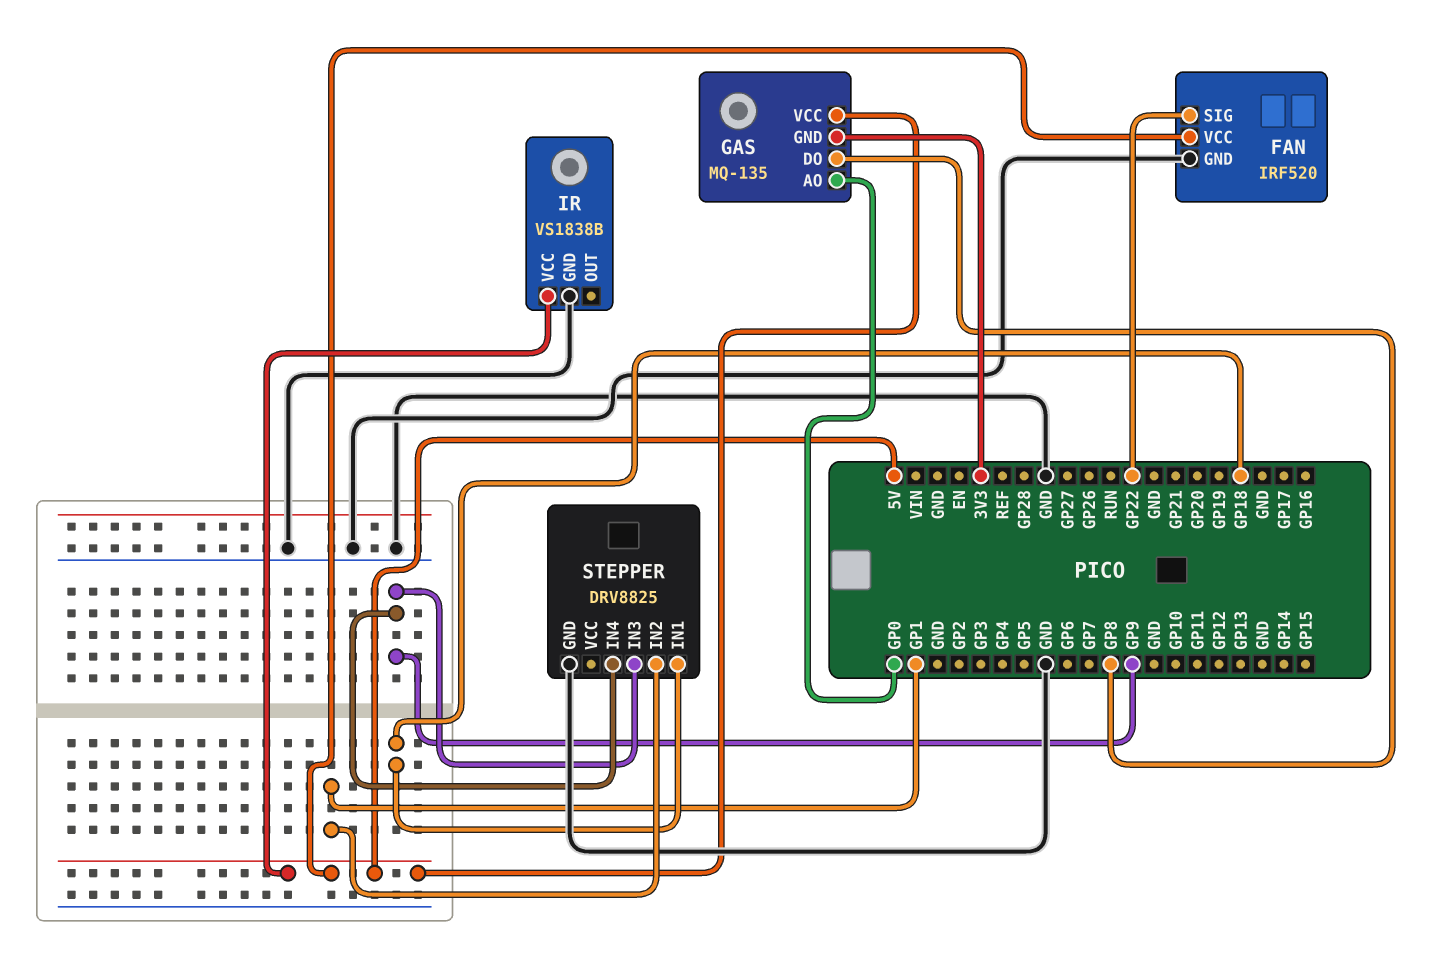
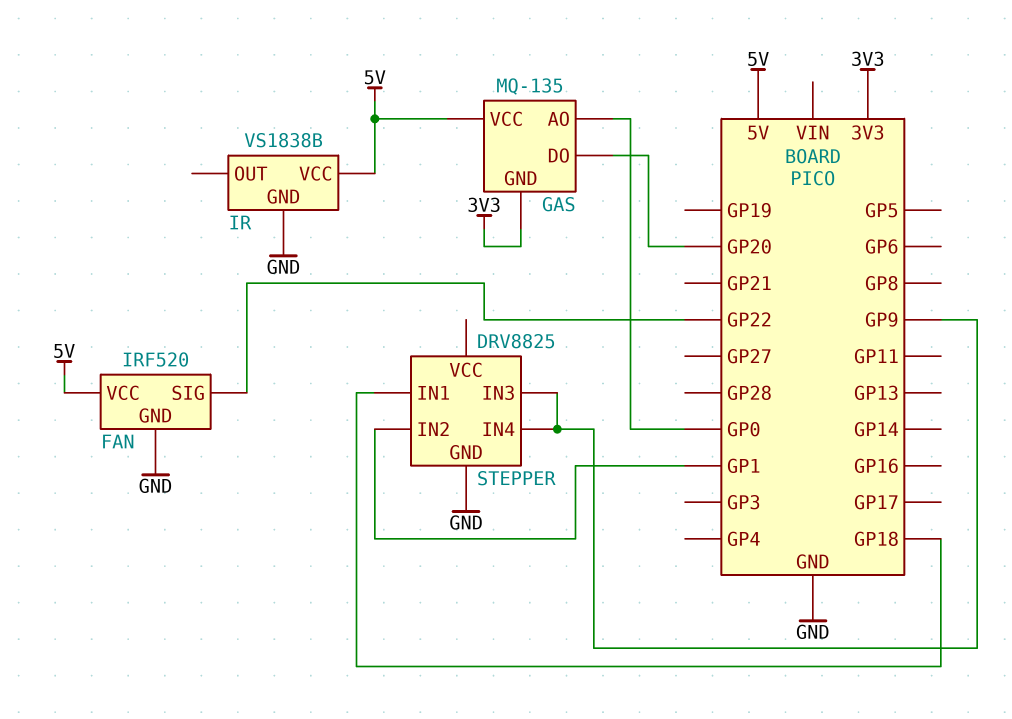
GAS pin DO: GP8 -> GP20

